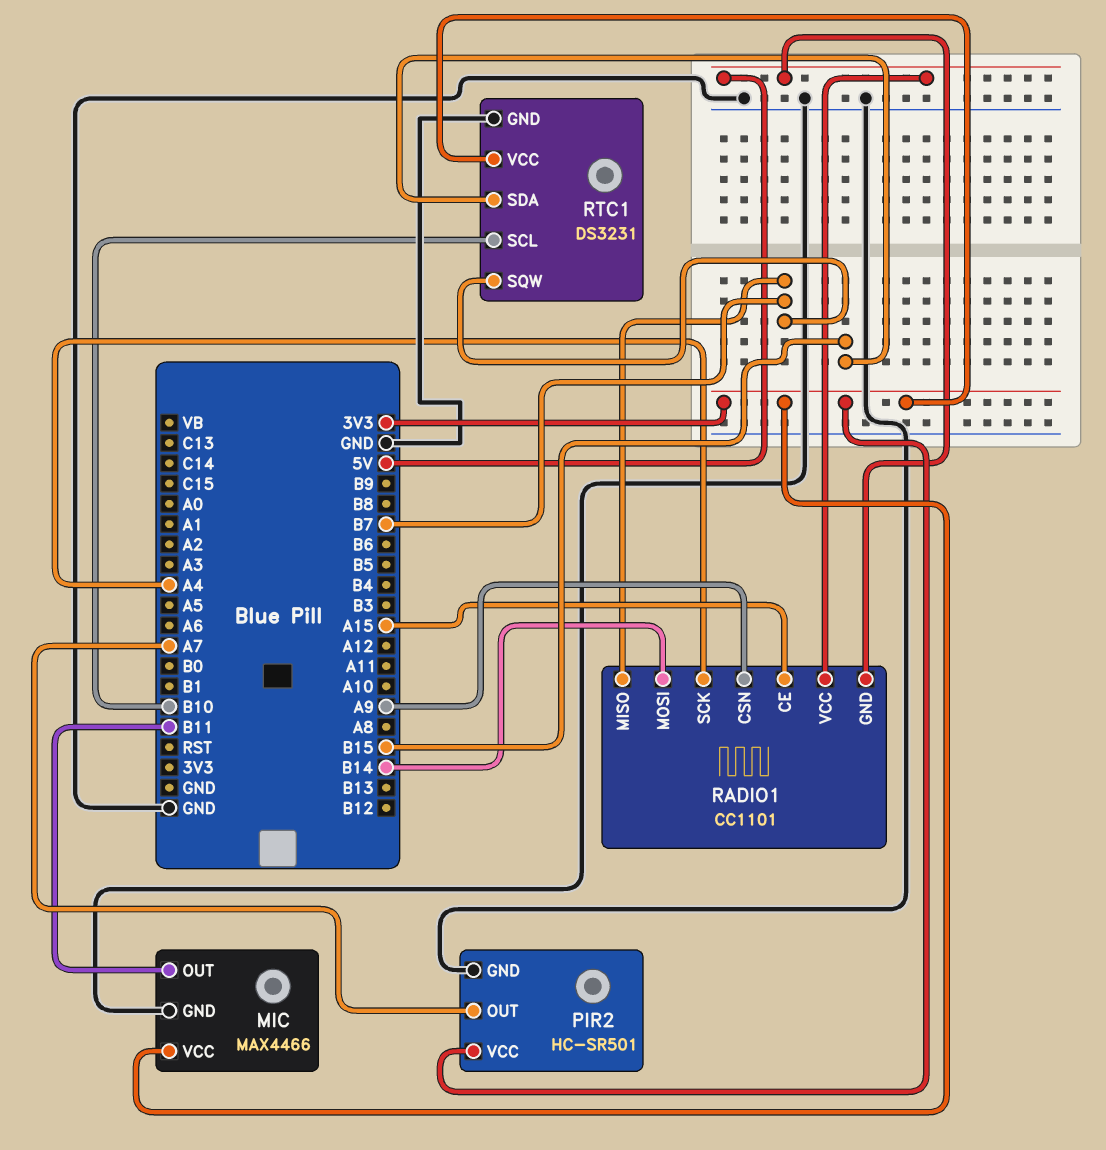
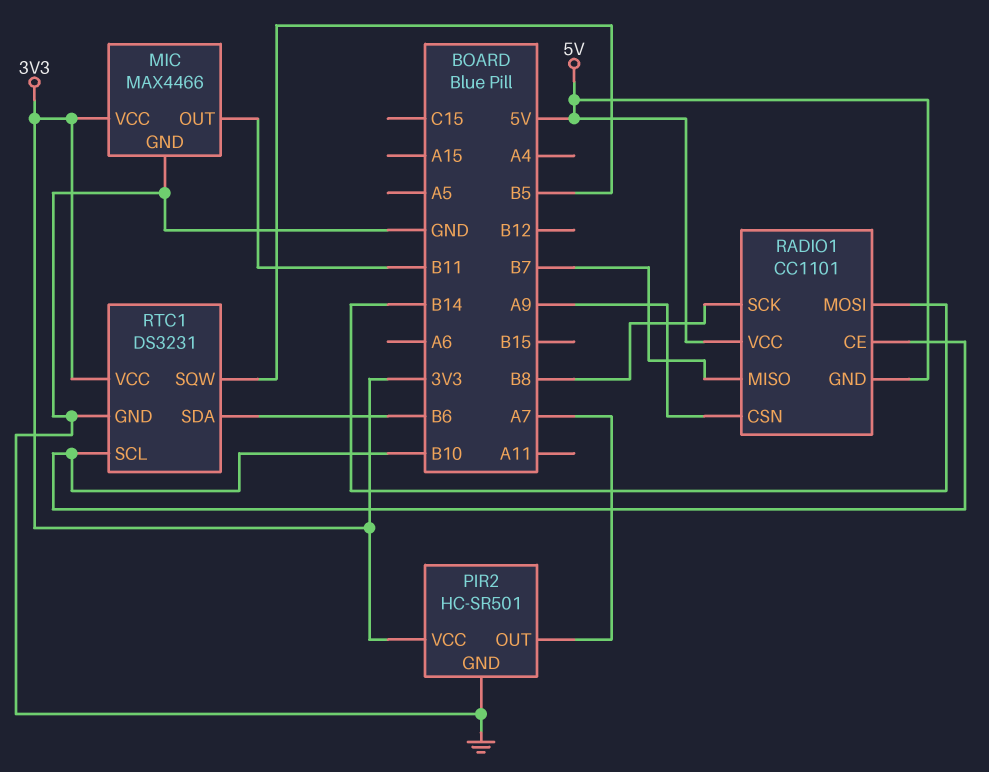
RADIO1 pin CE: A15 -> B10
RADIO1 pin SCK: A4 -> B8
RTC1 pin SDA: B15 -> B6
RTC1 pin SQW: B7 -> B5

